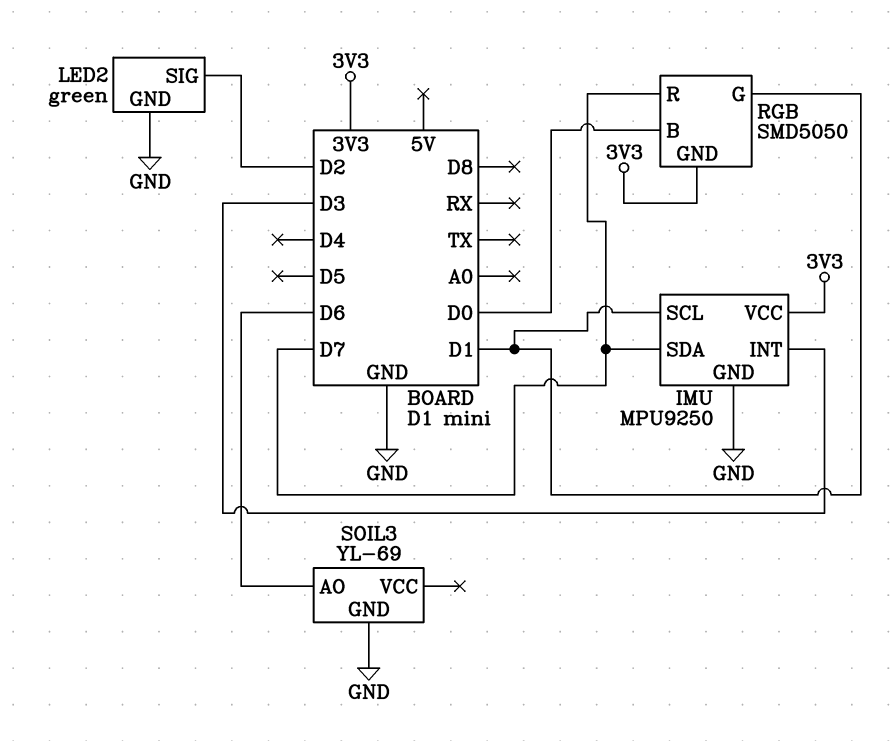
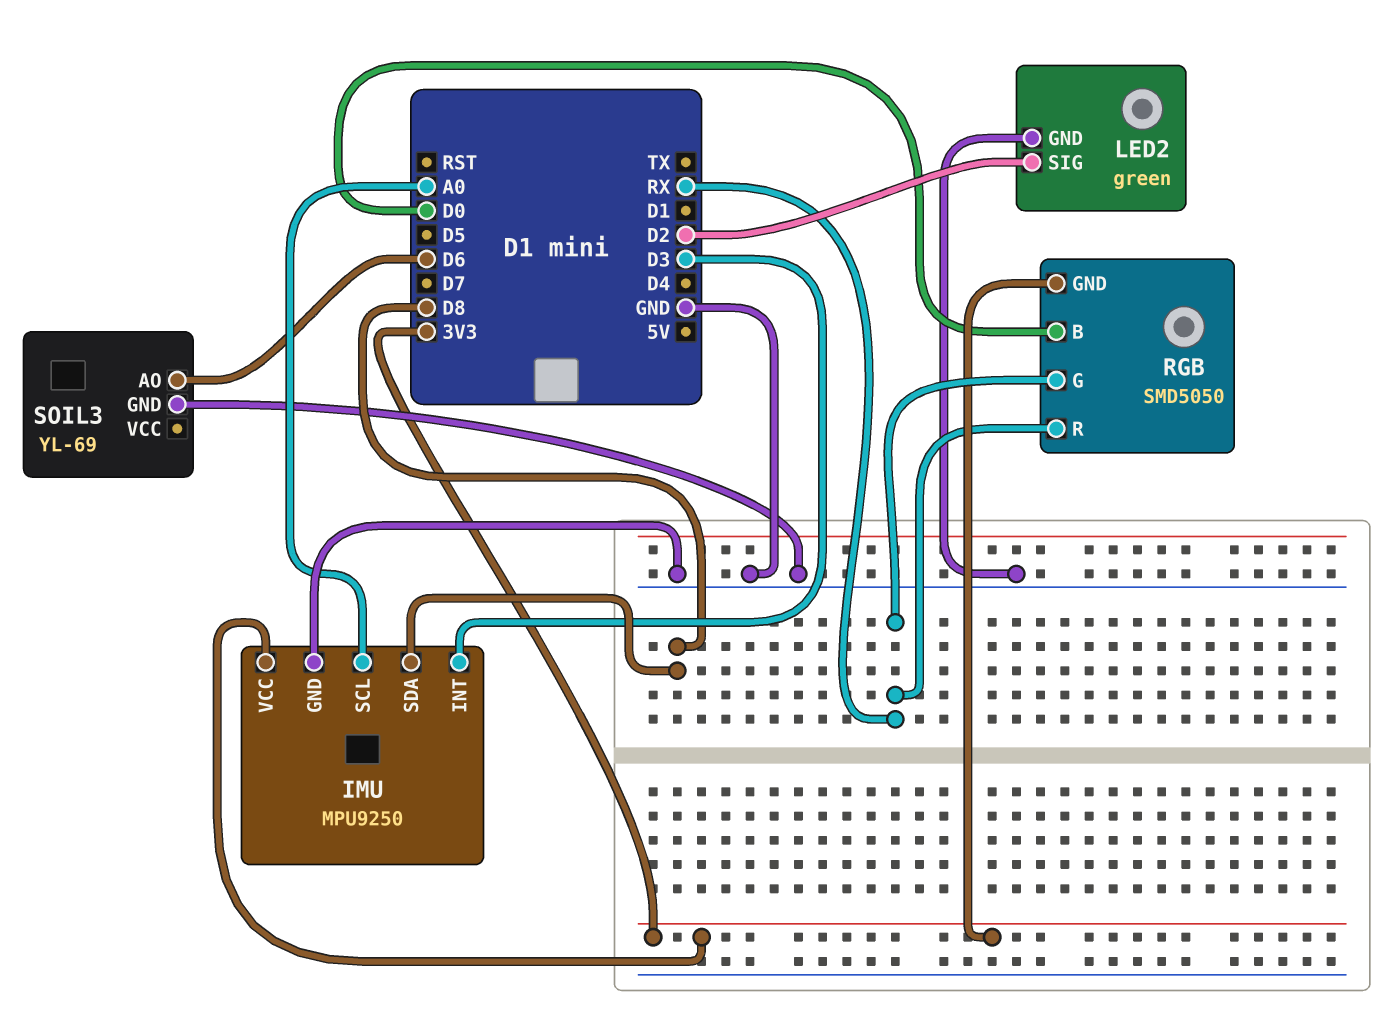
IMU pin SCL: D1 -> A0
IMU pin SDA: D7 -> D8
RGB pin G: D1 -> RX
RGB pin R: D7 -> RX

